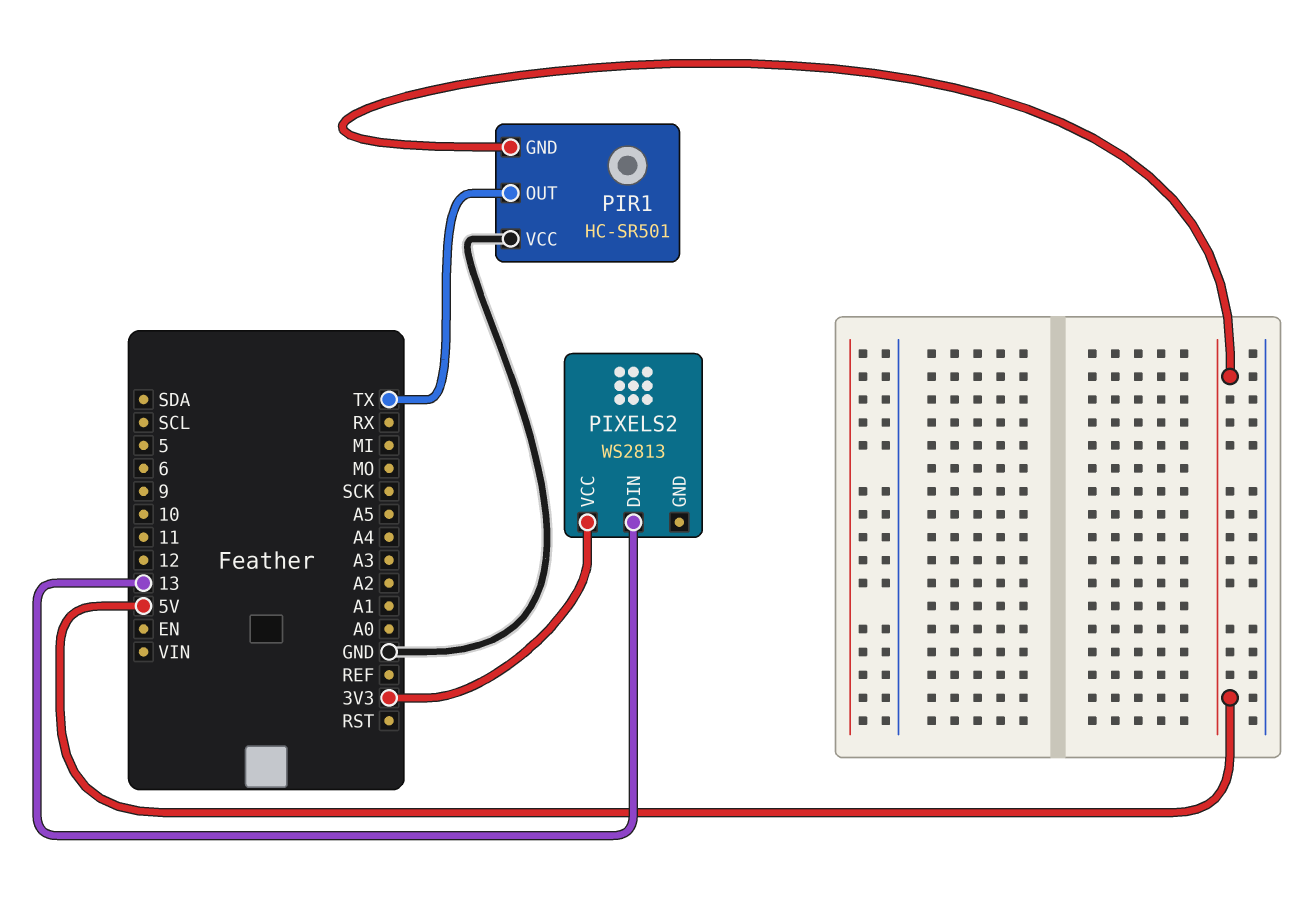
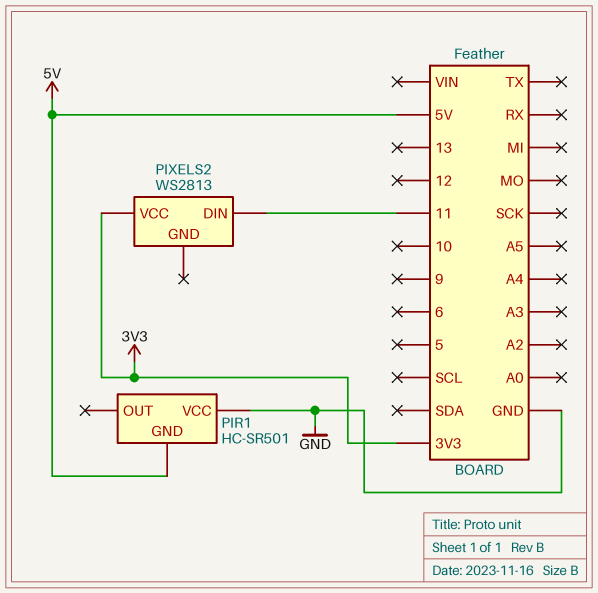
PIR1 pin OUT: TX -> none
PIXELS2 pin DIN: 13 -> 11

